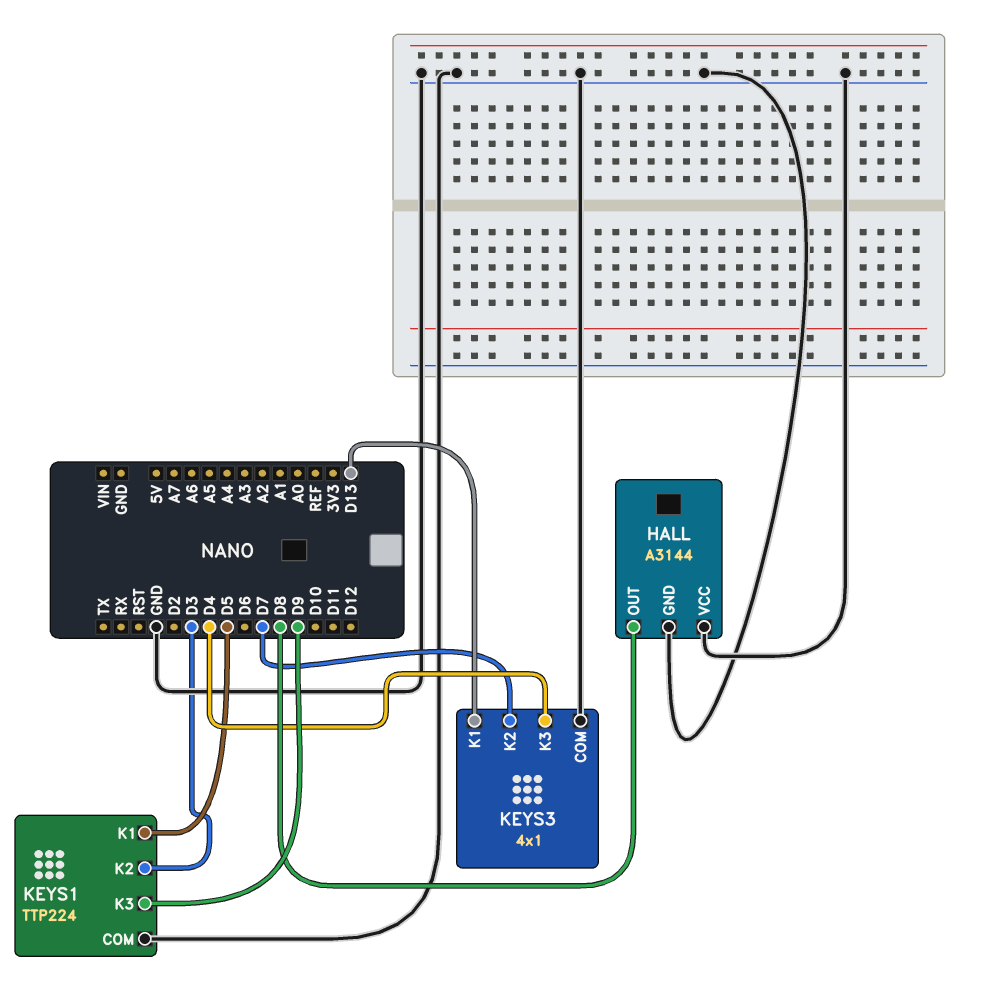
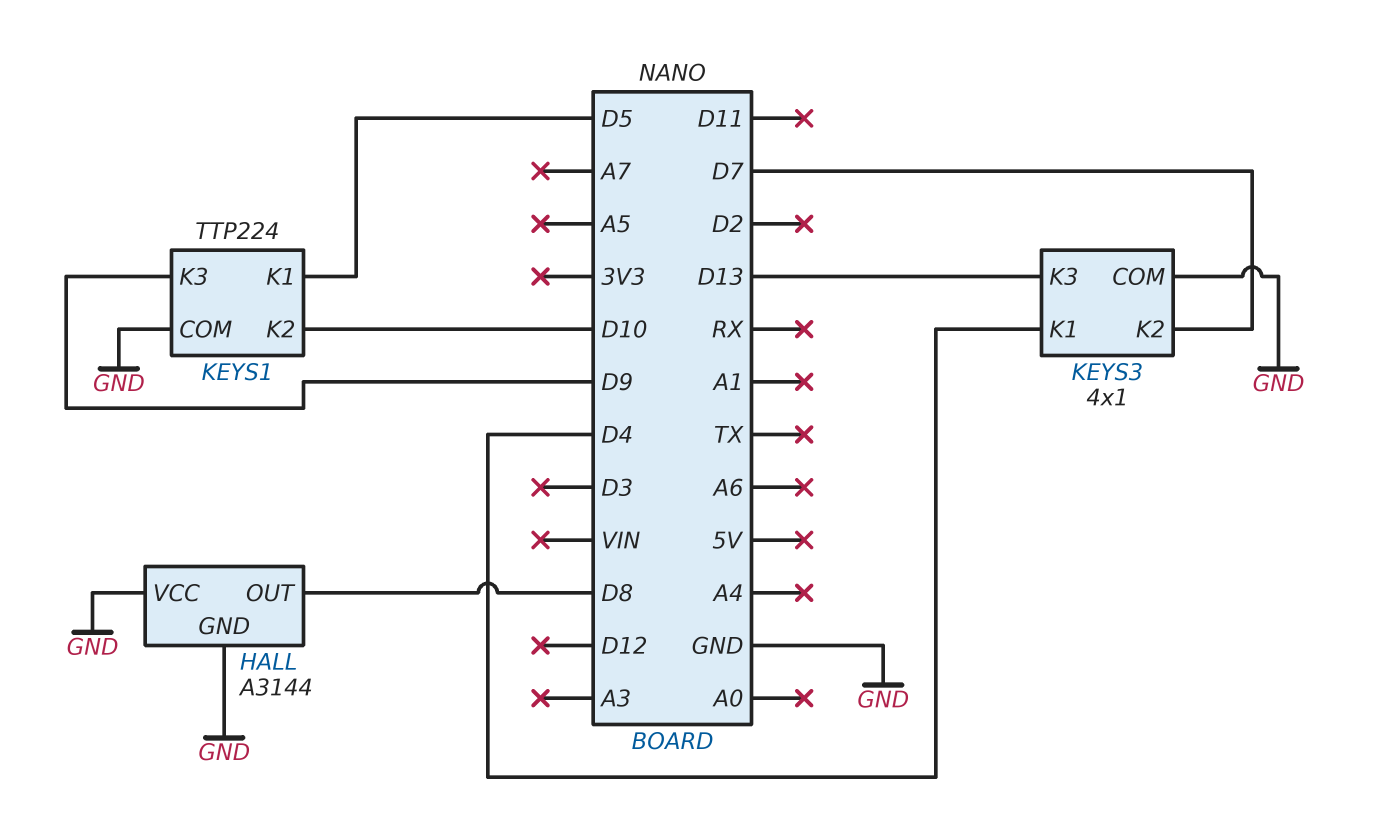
KEYS1 pin K2: D3 -> D10
KEYS3 pin K1: D13 -> D4
KEYS3 pin K3: D4 -> D13

